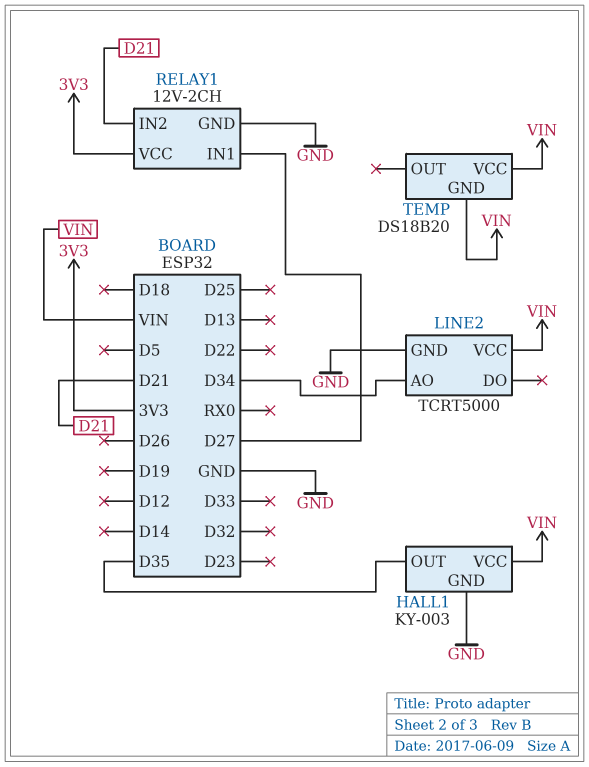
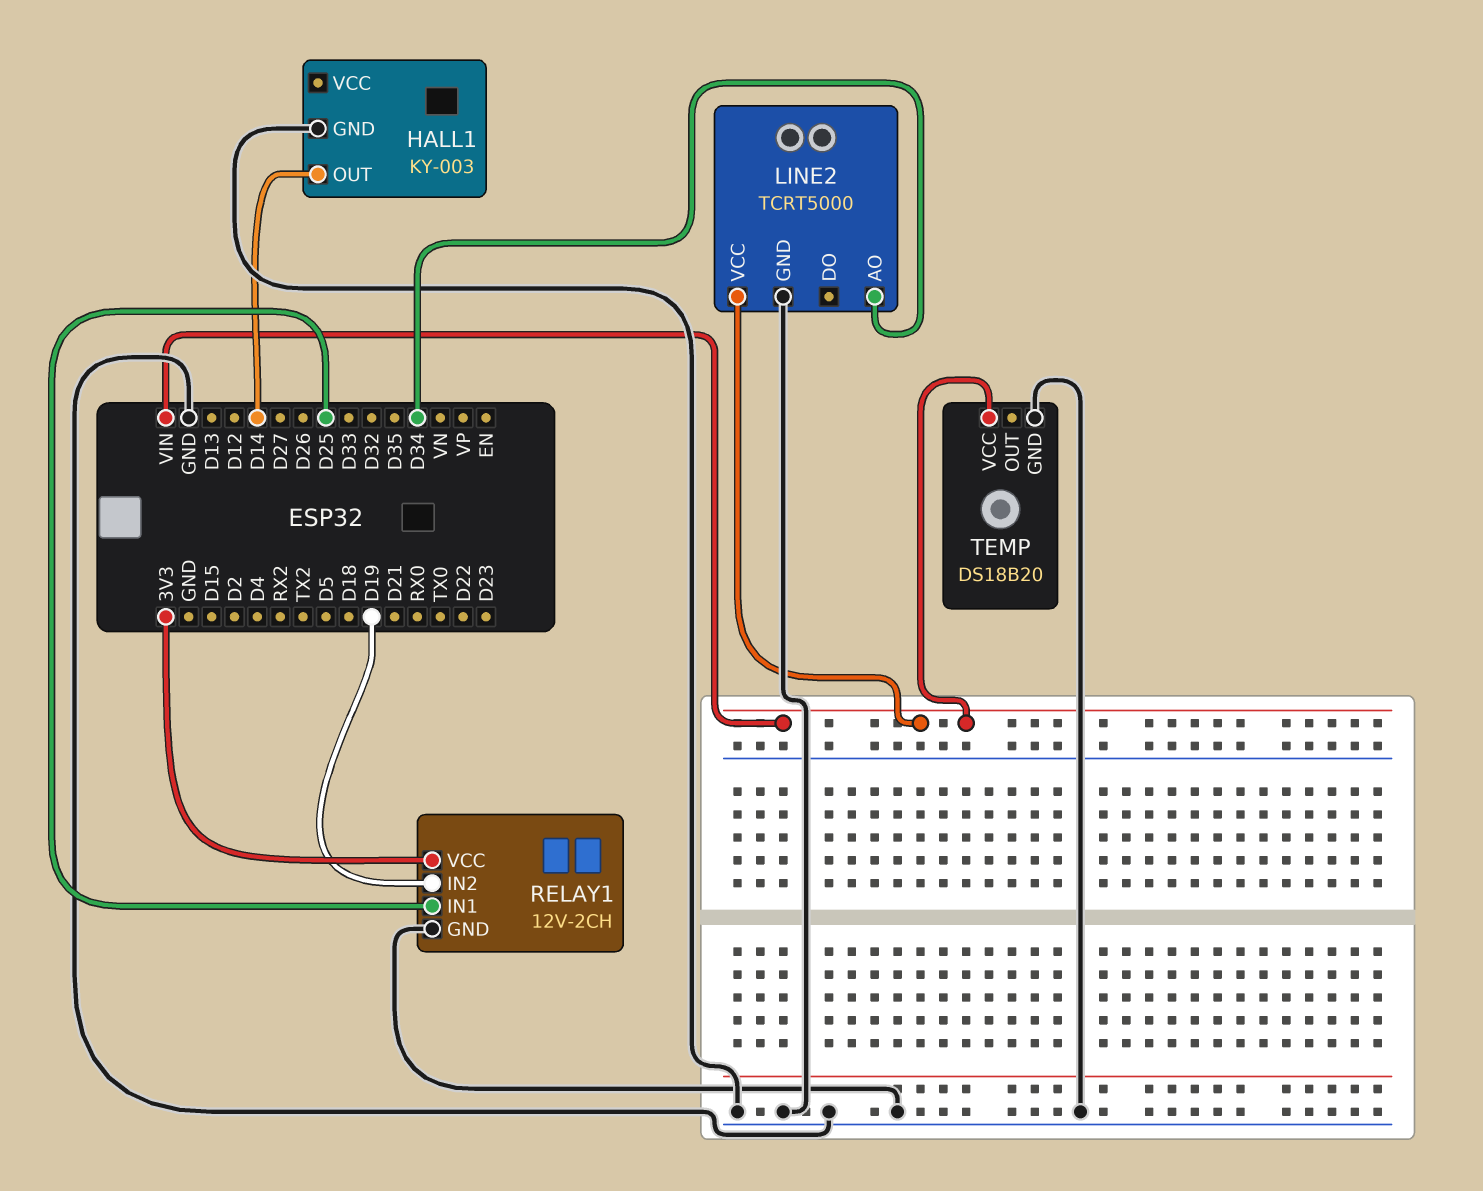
HALL1 pin OUT: D35 -> D14
HALL1 pin VCC: VIN -> none
RELAY1 pin IN1: D27 -> D25
RELAY1 pin IN2: D21 -> D19
TEMP pin GND: VIN -> GND

